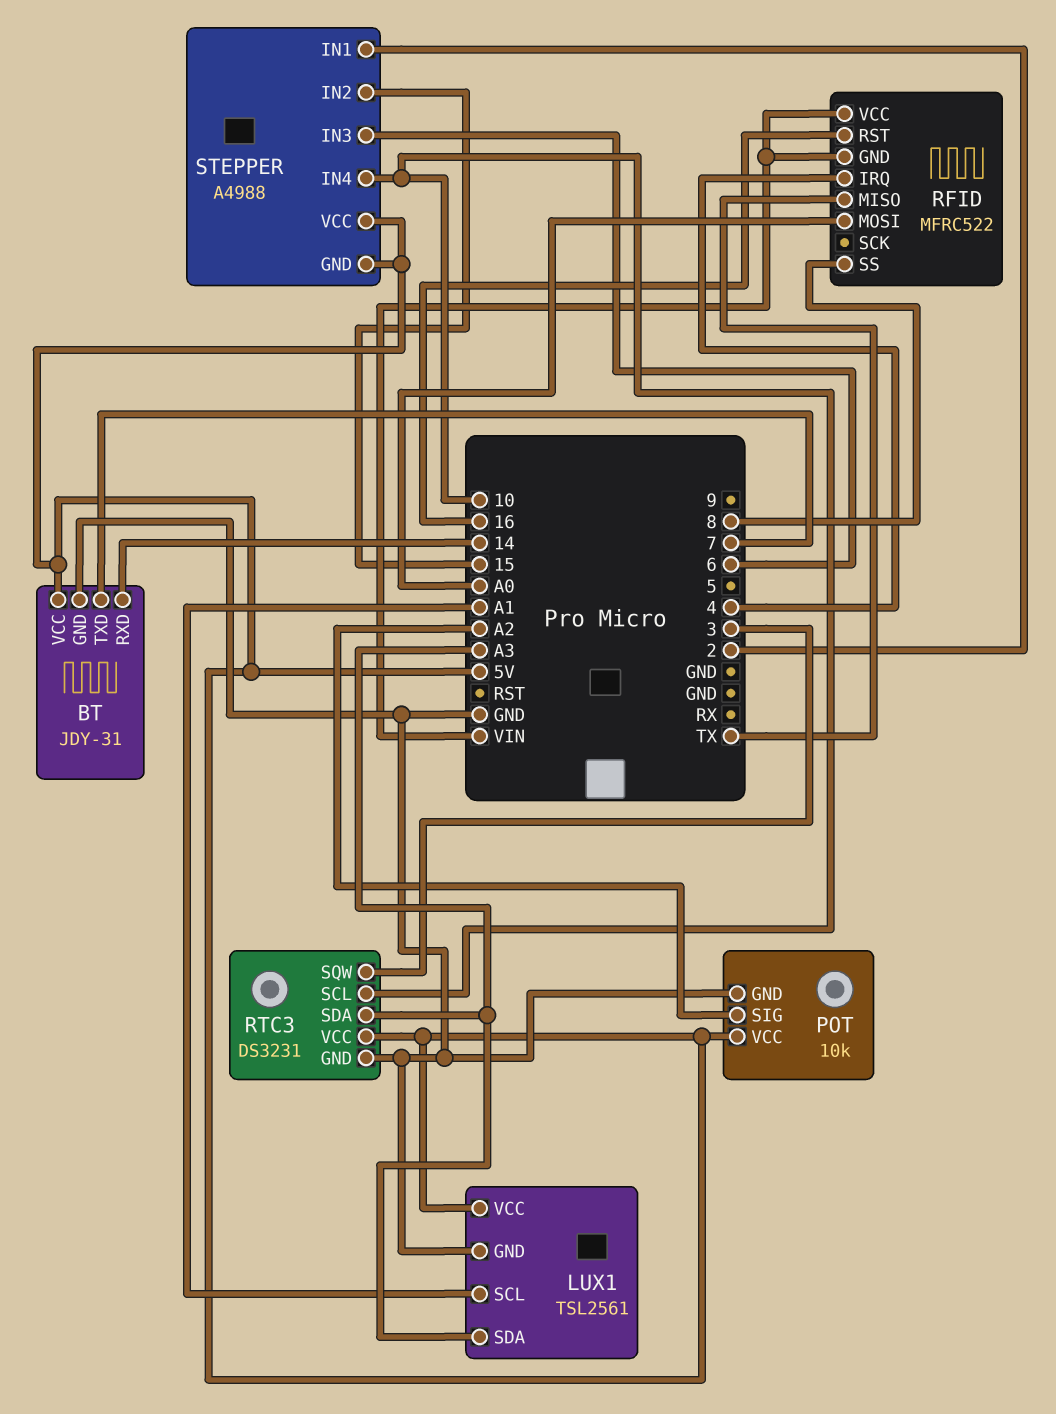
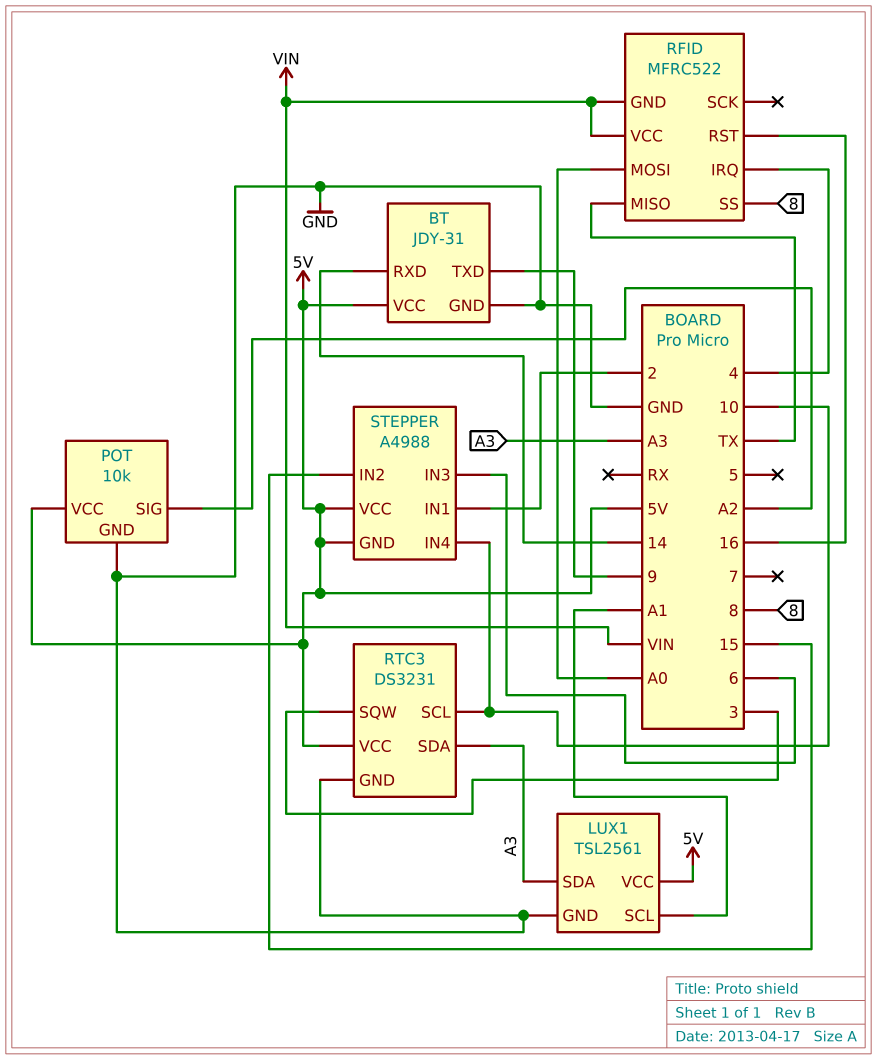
BT pin TXD: 7 -> 9

